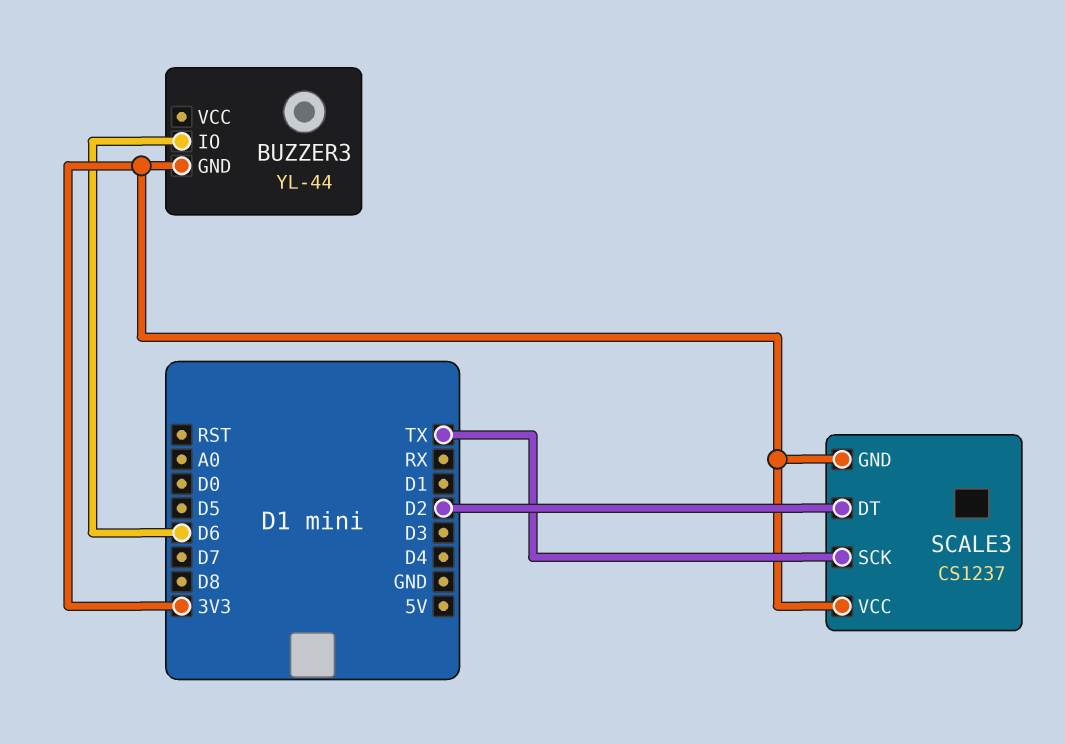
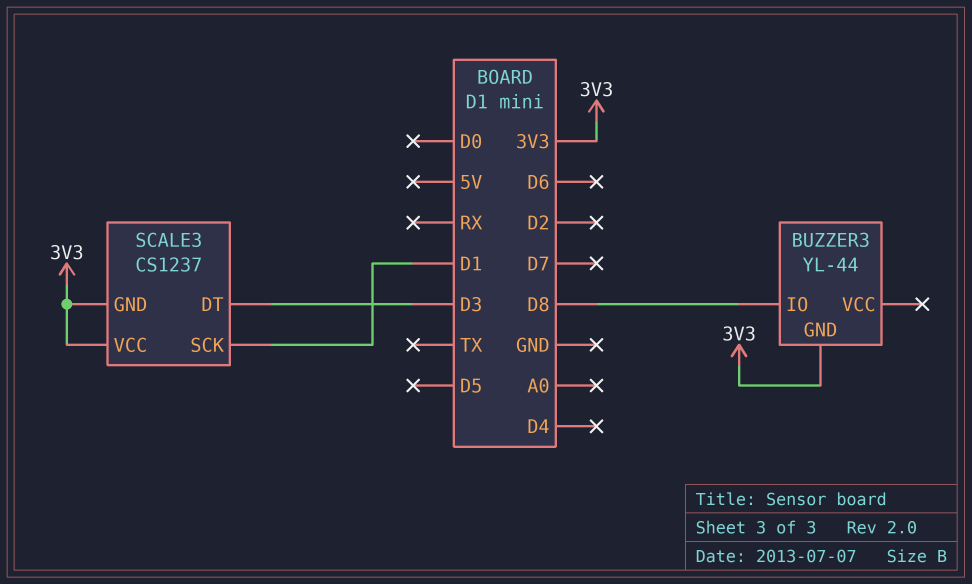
BUZZER3 pin IO: D6 -> D8
SCALE3 pin DT: D2 -> D3
SCALE3 pin SCK: TX -> D1

